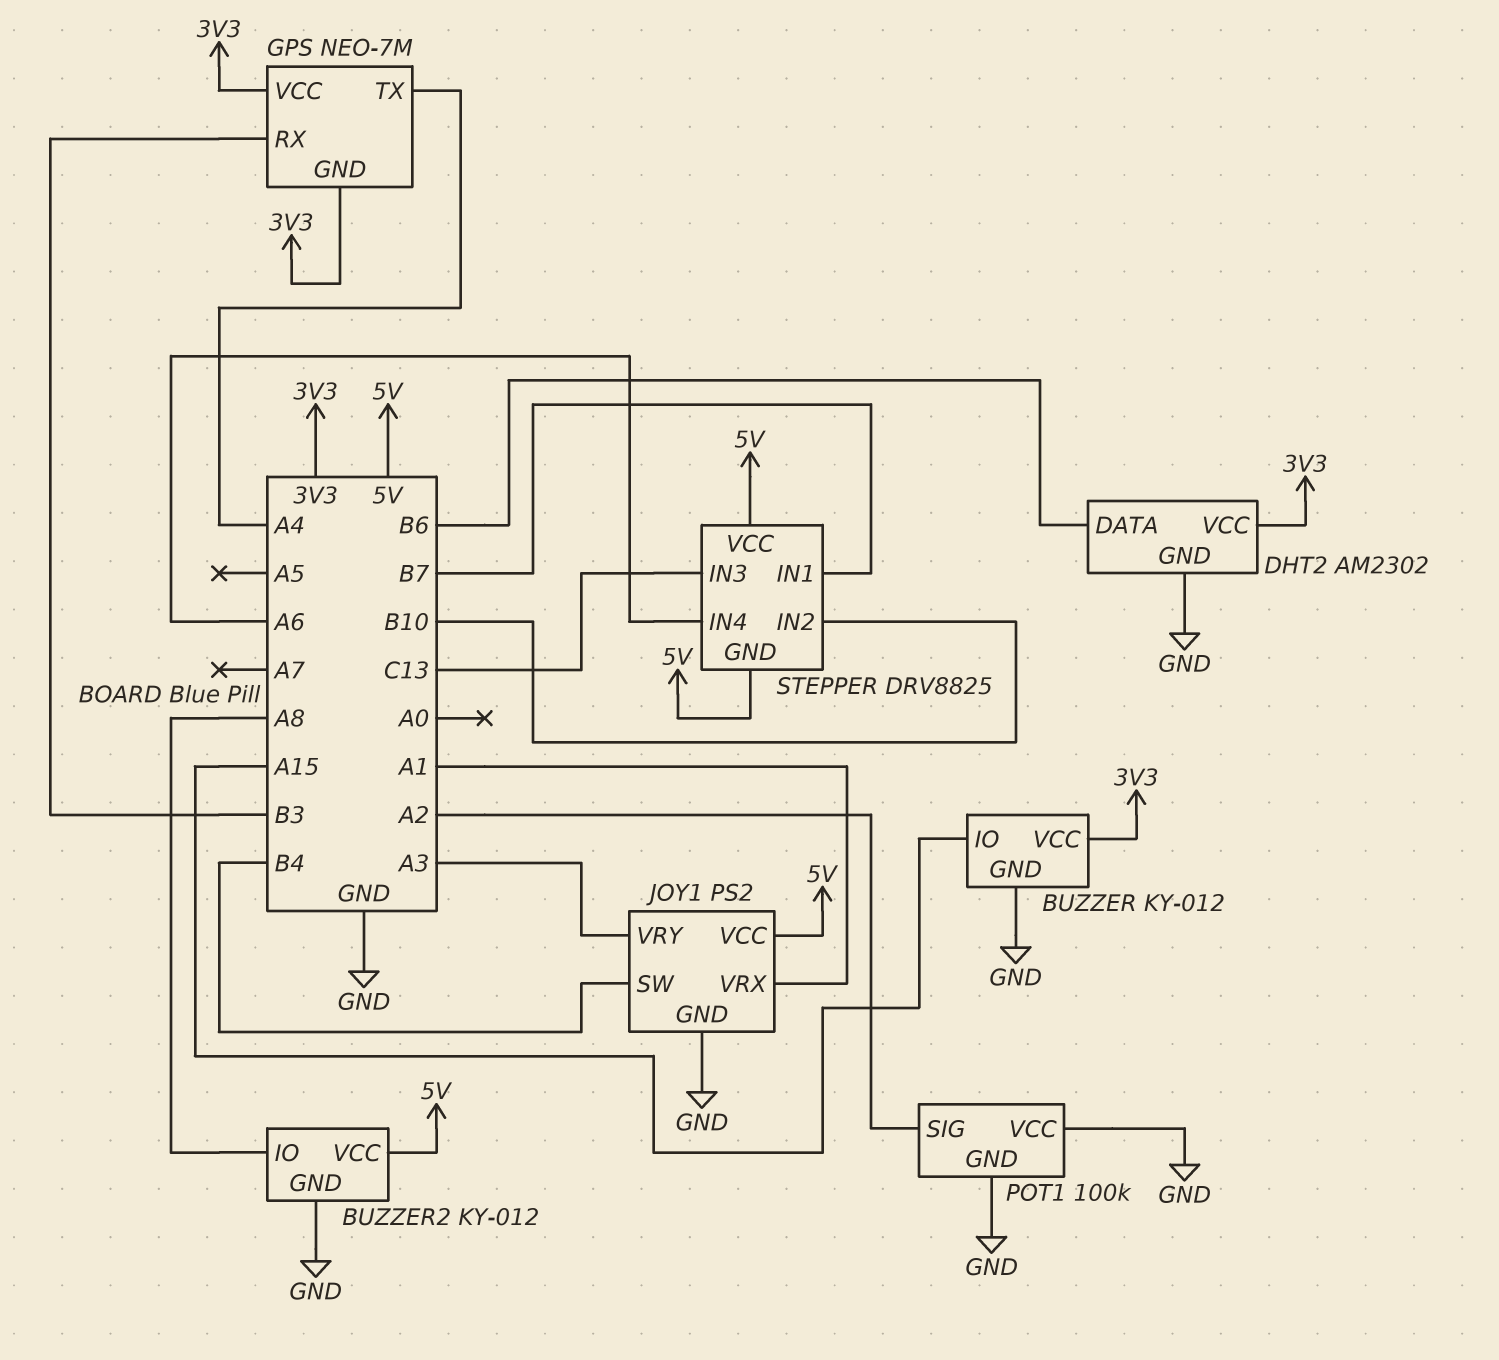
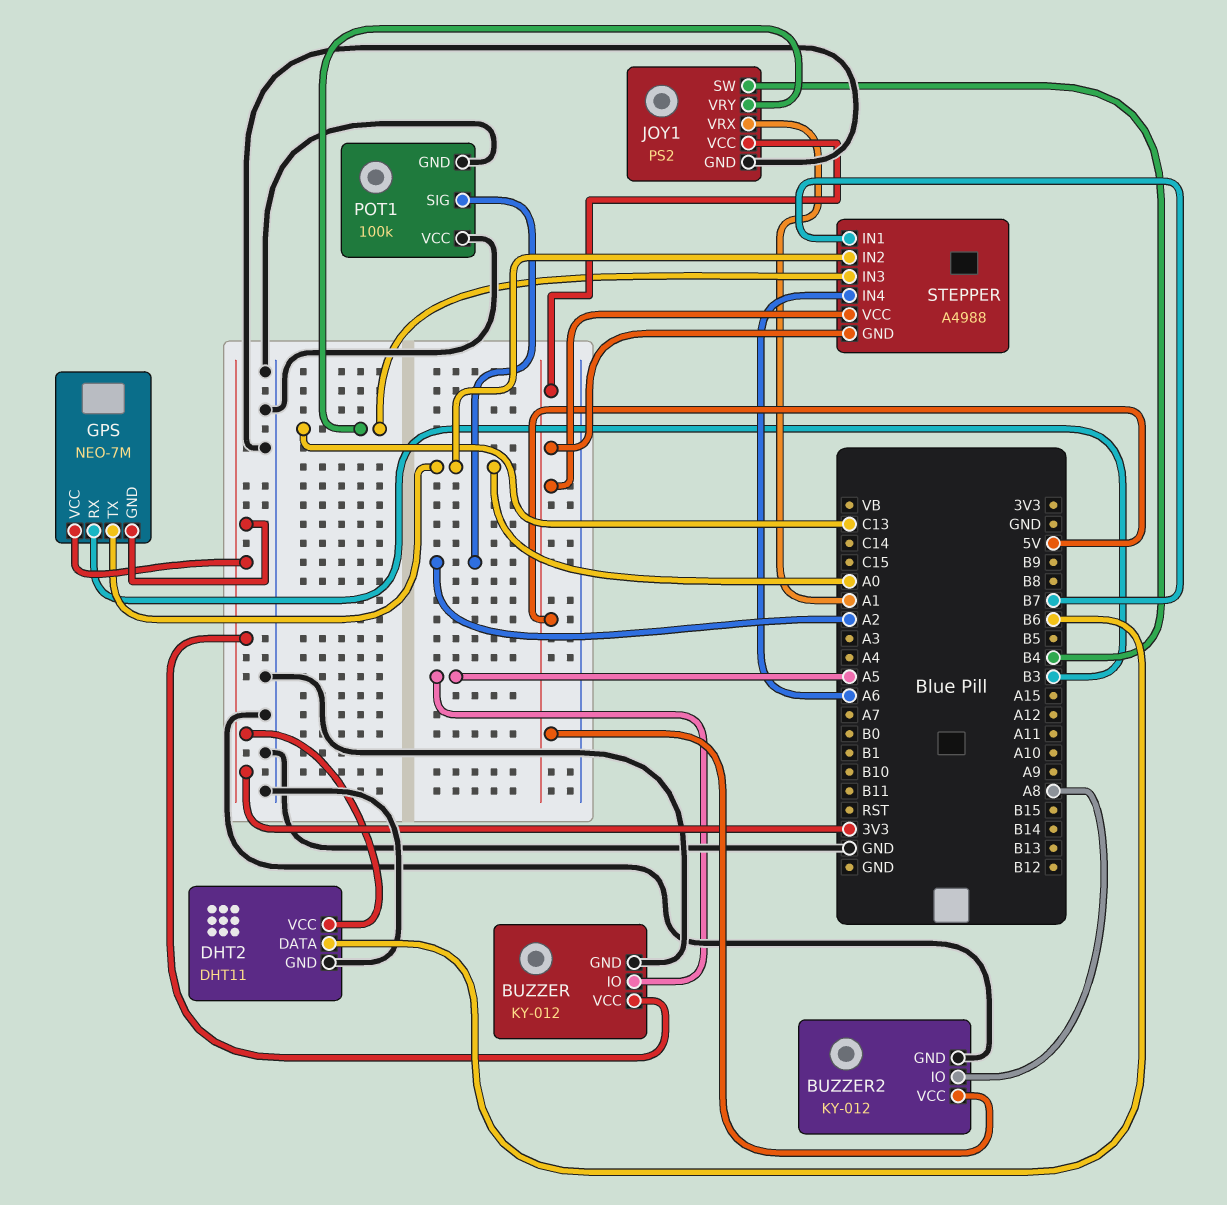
BUZZER pin IO: A15 -> A5
DHT2: AM2302 -> DHT11
GPS pin TX: A4 -> A0
JOY1 pin VRY: A3 -> C13
STEPPER: DRV8825 -> A4988
STEPPER pin IN2: B10 -> A0

